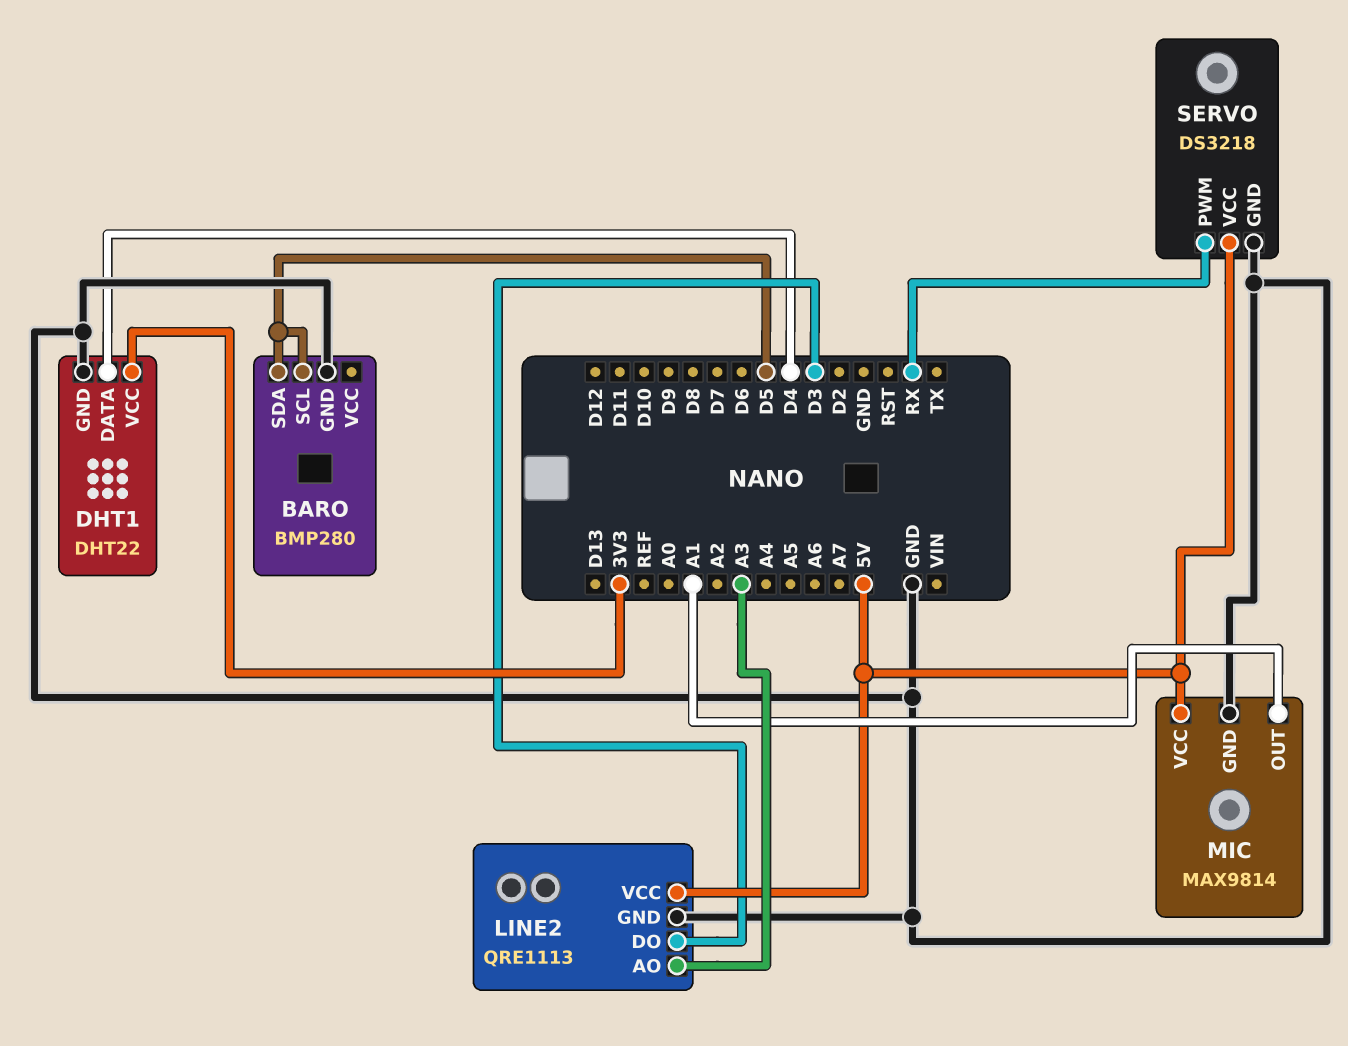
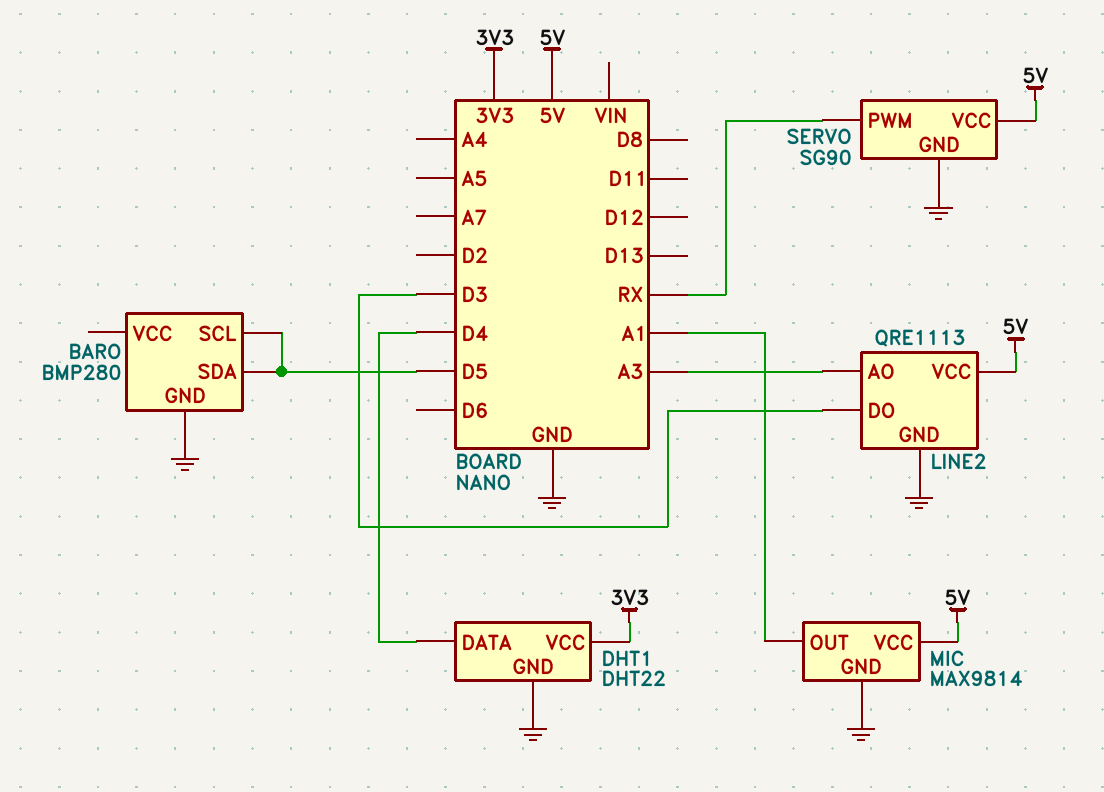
SERVO: DS3218 -> SG90

